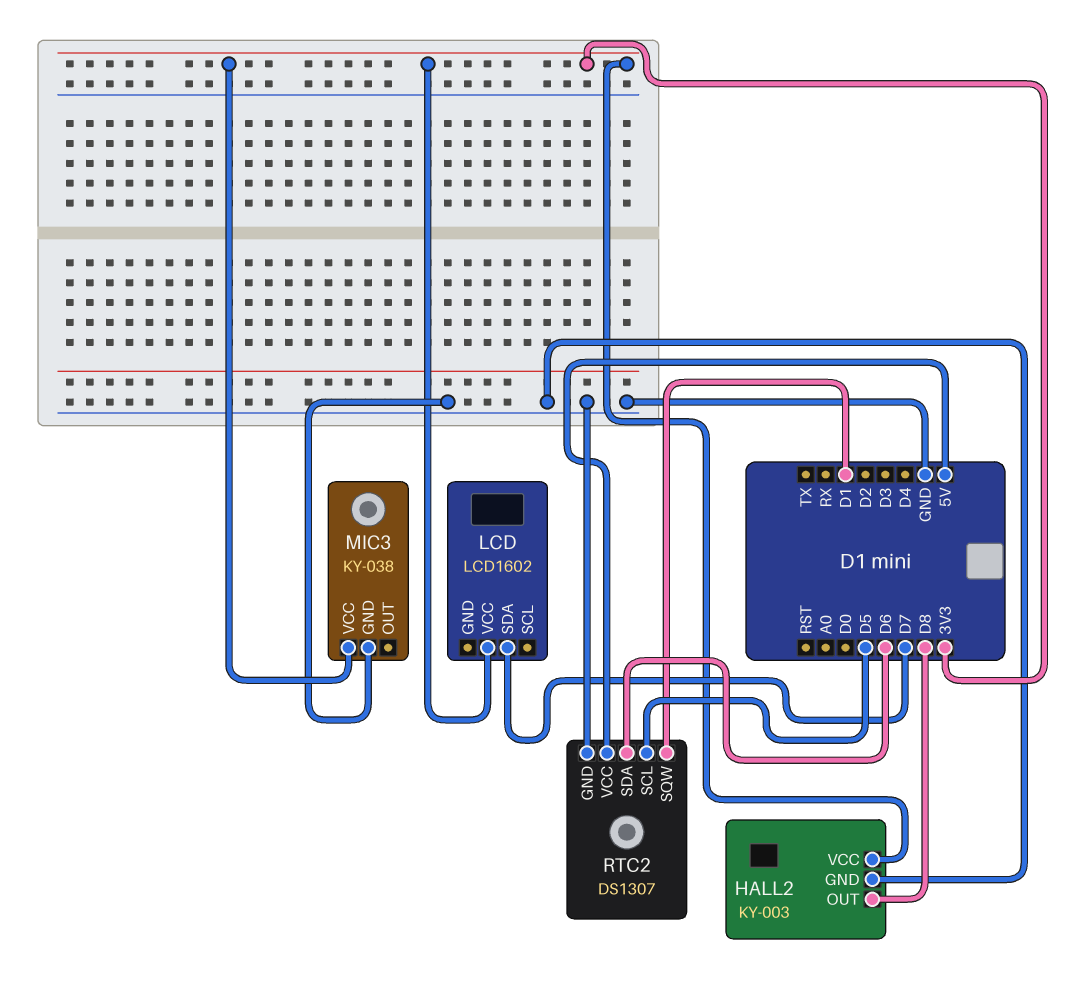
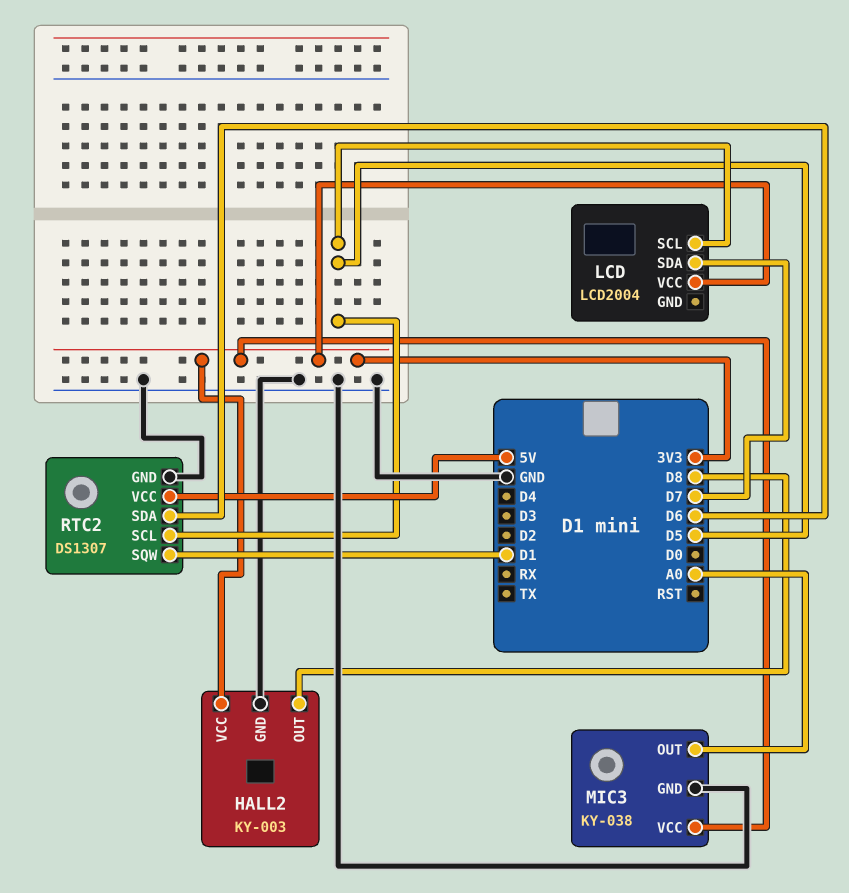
LCD: LCD1602 -> LCD2004
LCD pin SCL: none -> D5
MIC3 pin OUT: none -> A0

